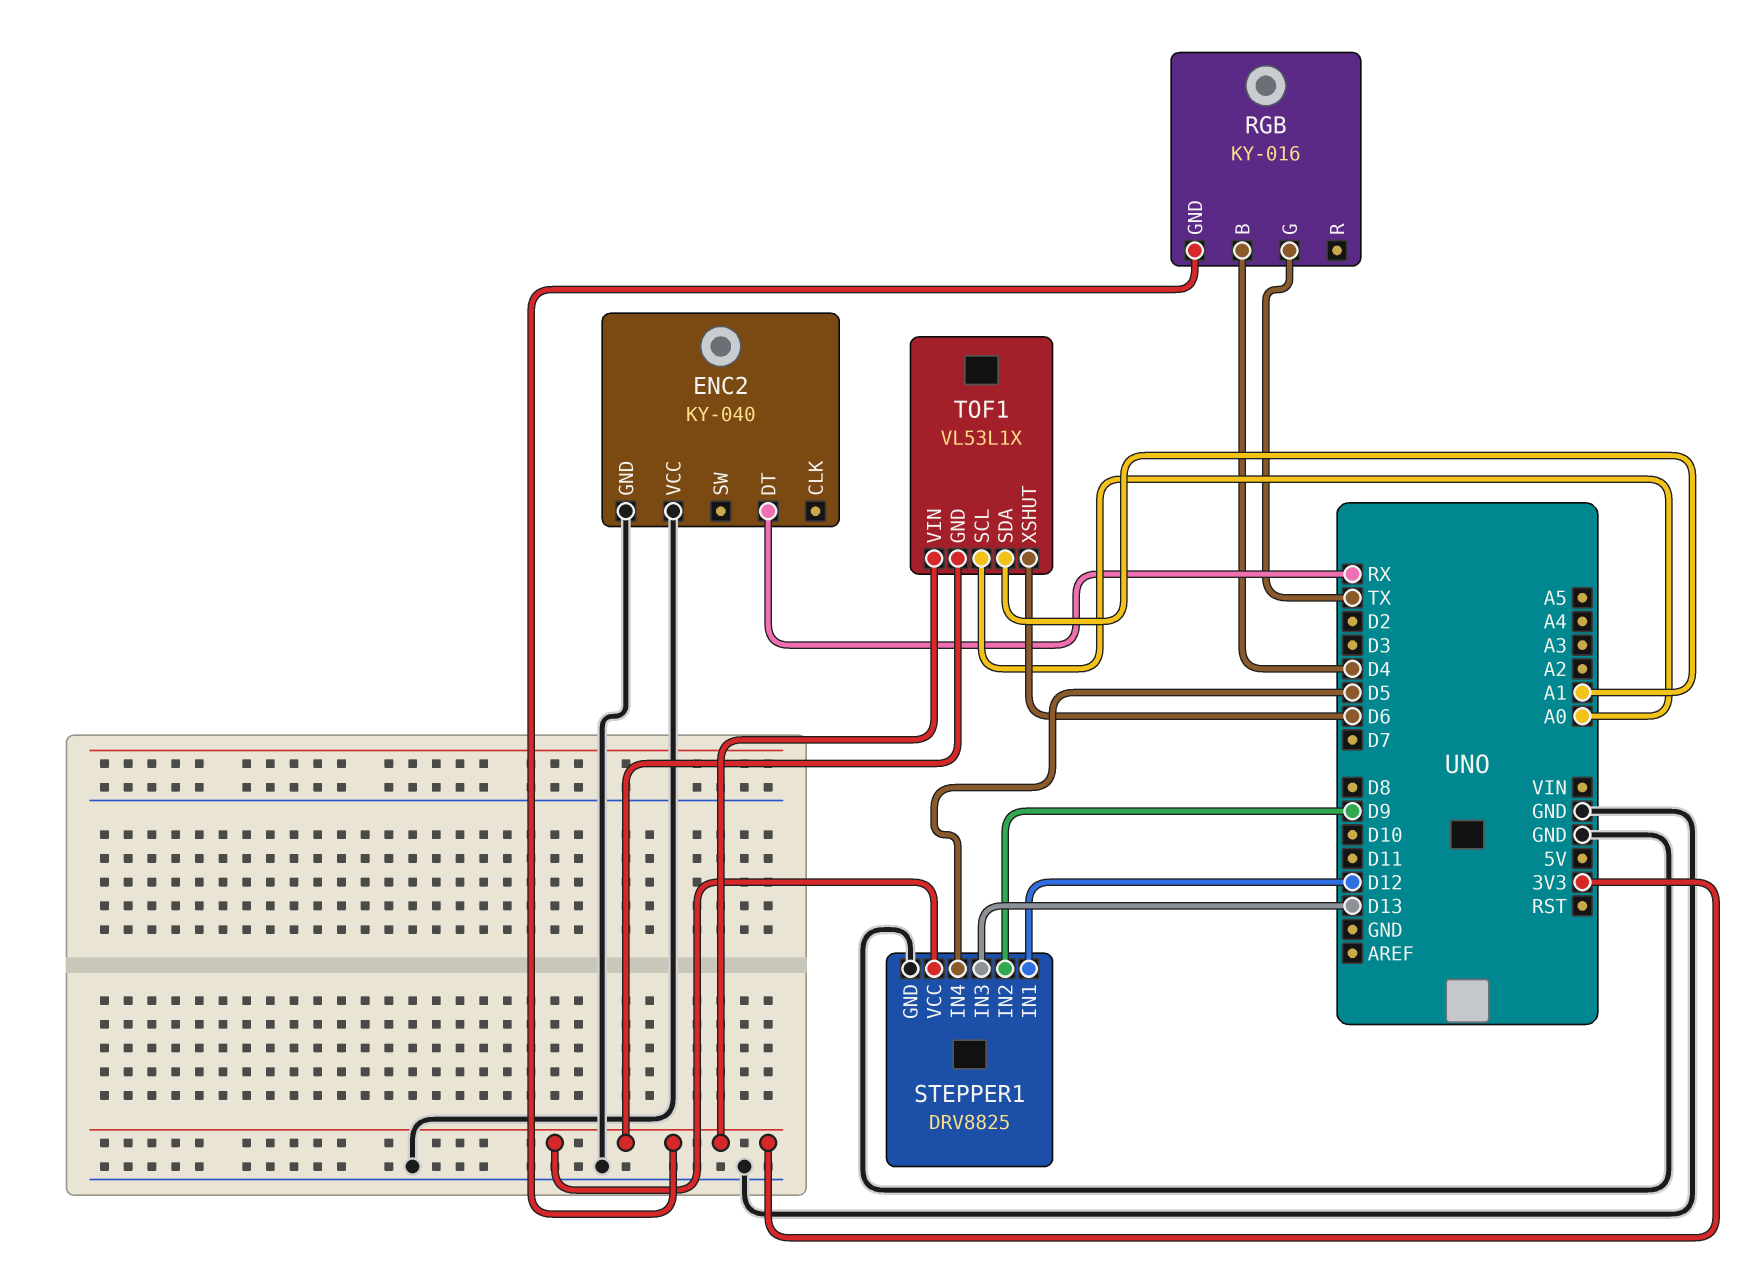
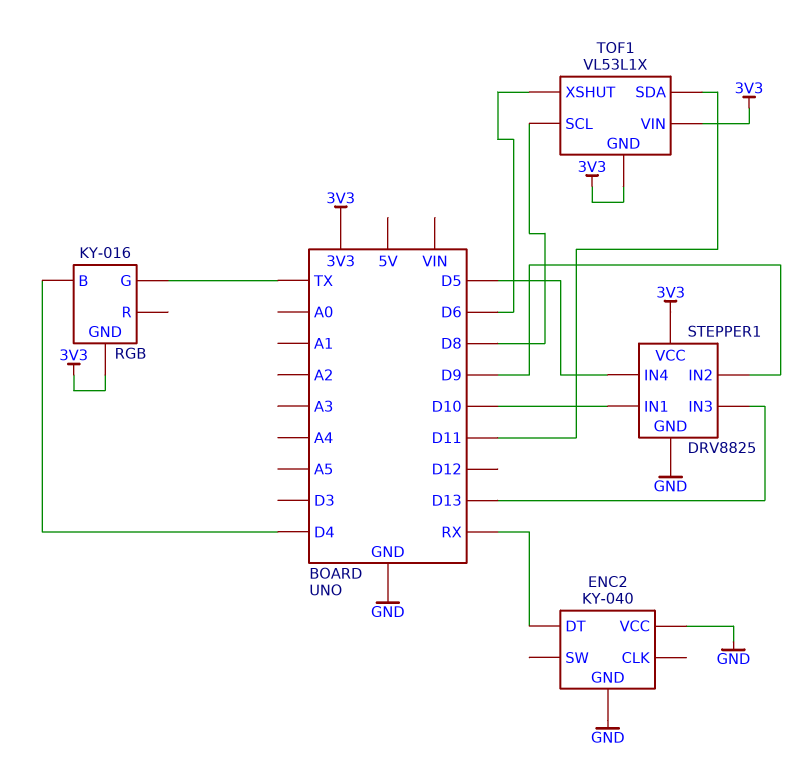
STEPPER1 pin IN1: D12 -> D10
TOF1 pin SCL: A0 -> D8
TOF1 pin SDA: A1 -> D11

